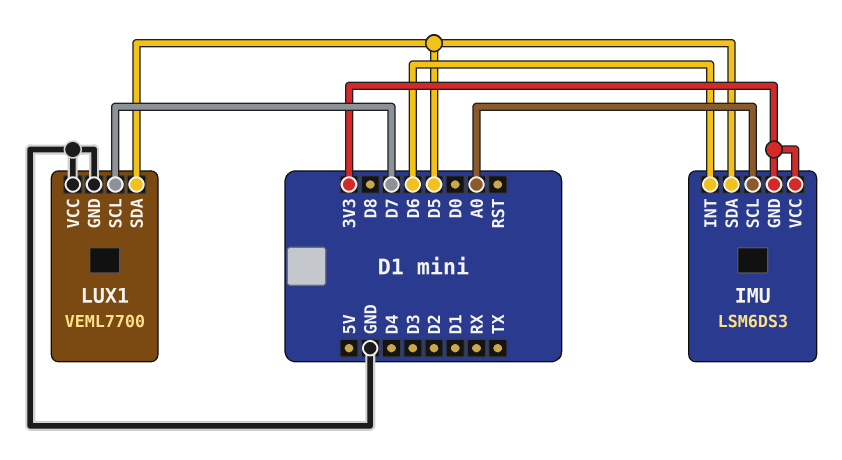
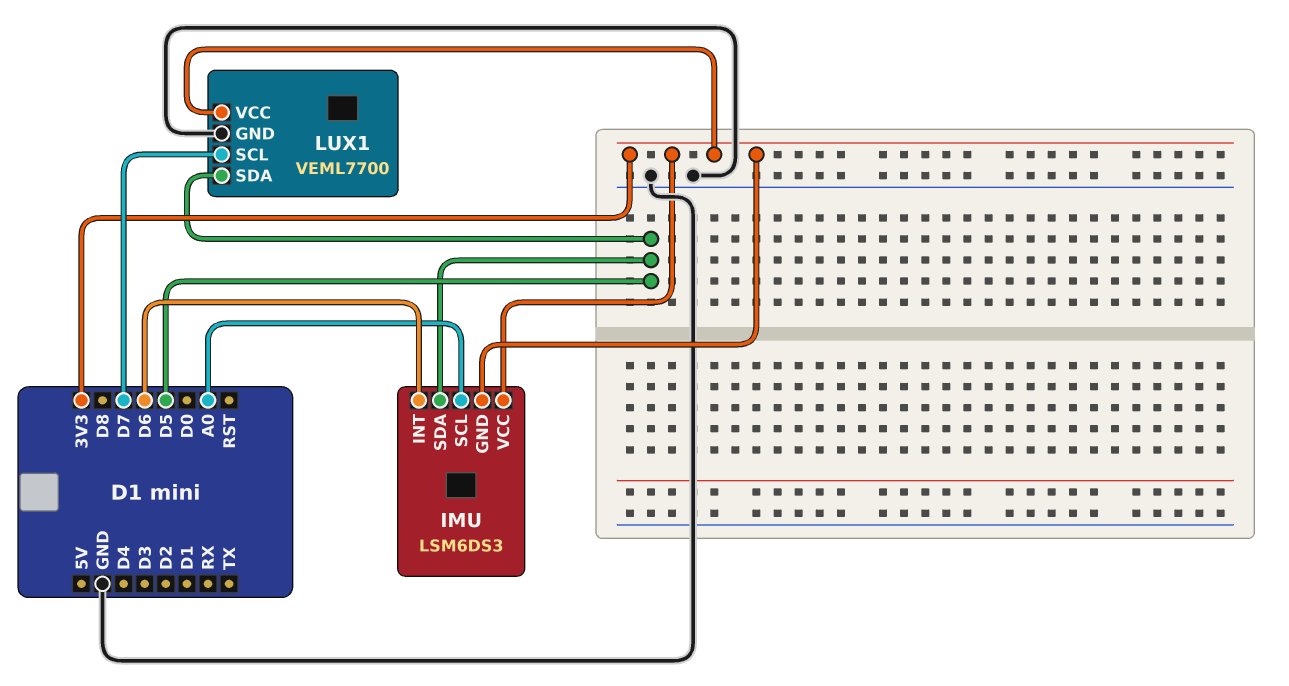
LUX1 pin VCC: GND -> 3V3

